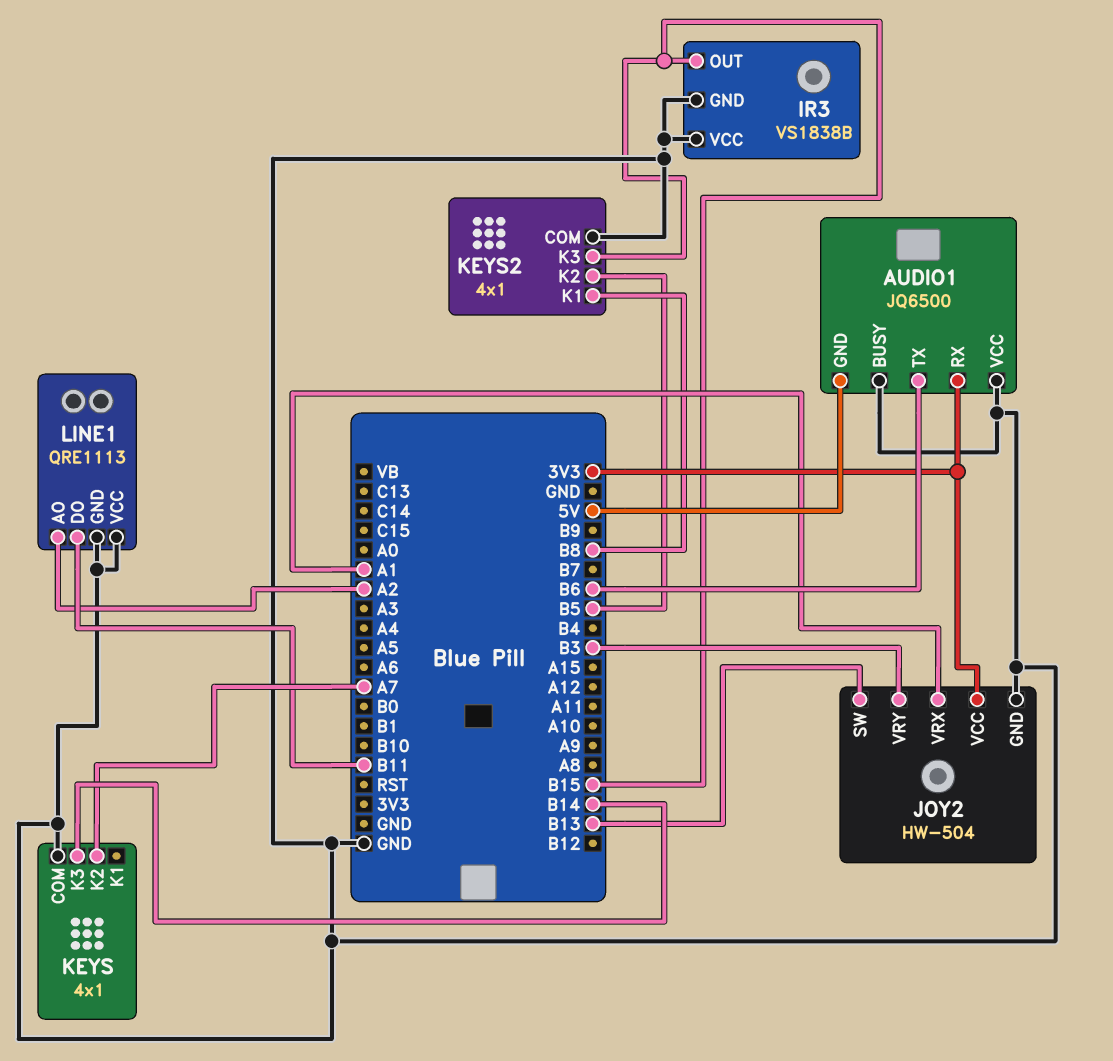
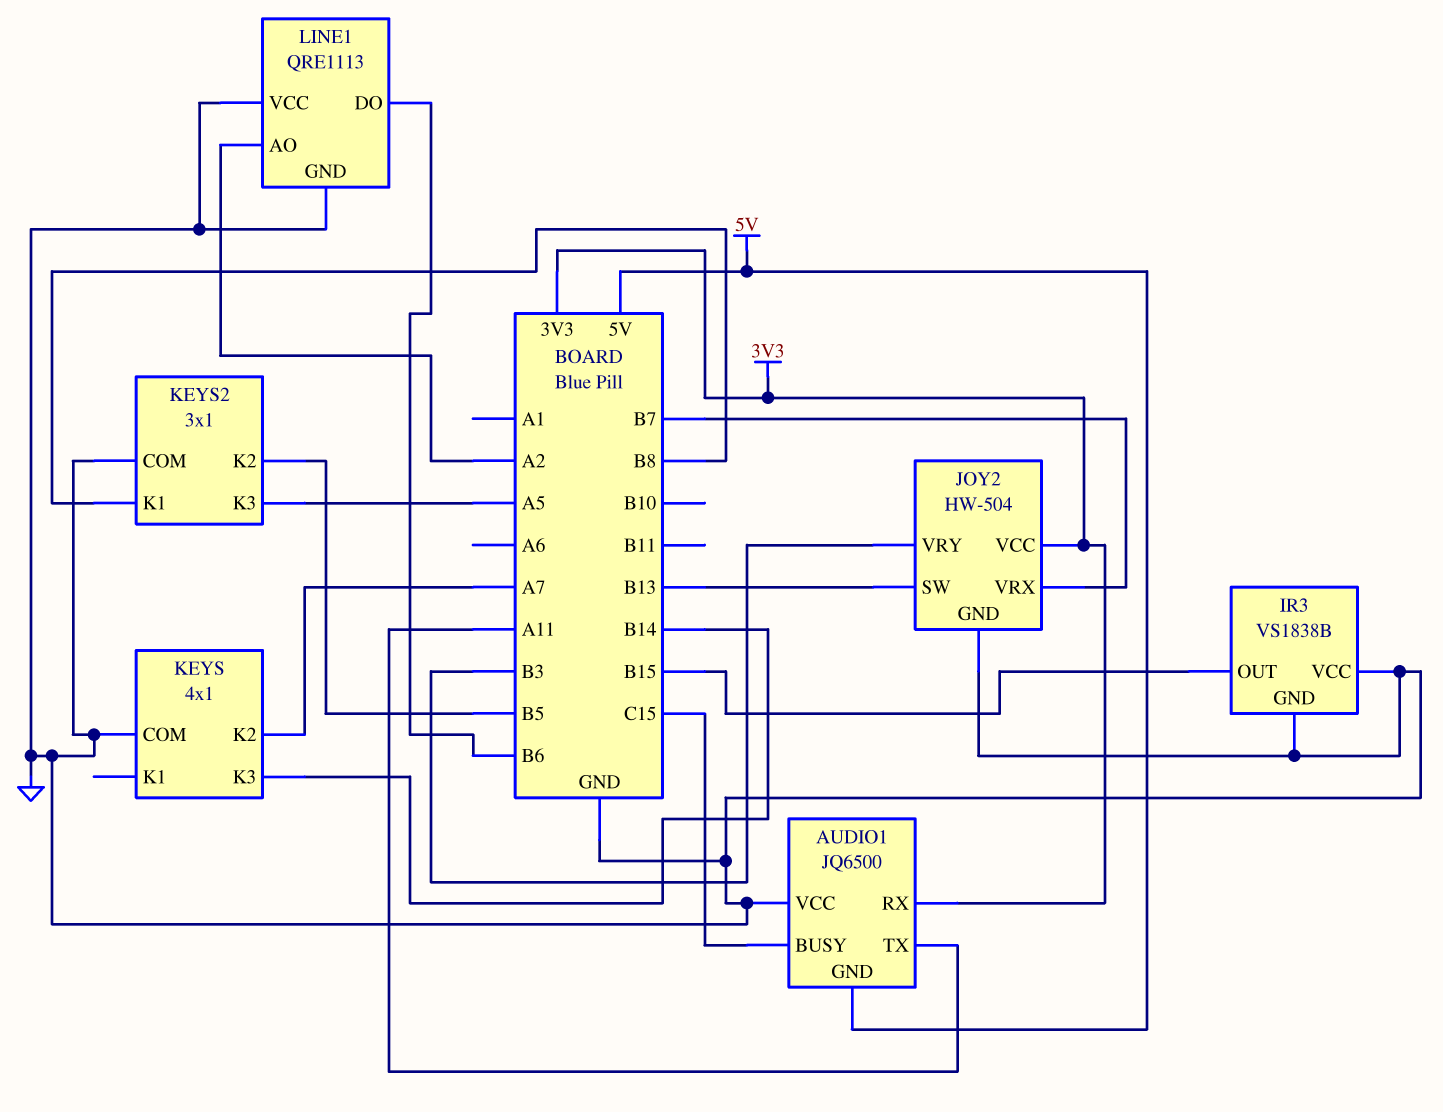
AUDIO1 pin BUSY: GND -> C15
AUDIO1 pin TX: B6 -> A11
JOY2 pin VRX: A1 -> B7
KEYS2: 4x1 -> 3x1
KEYS2 pin K3: B15 -> A5
LINE1 pin DO: B11 -> B6

